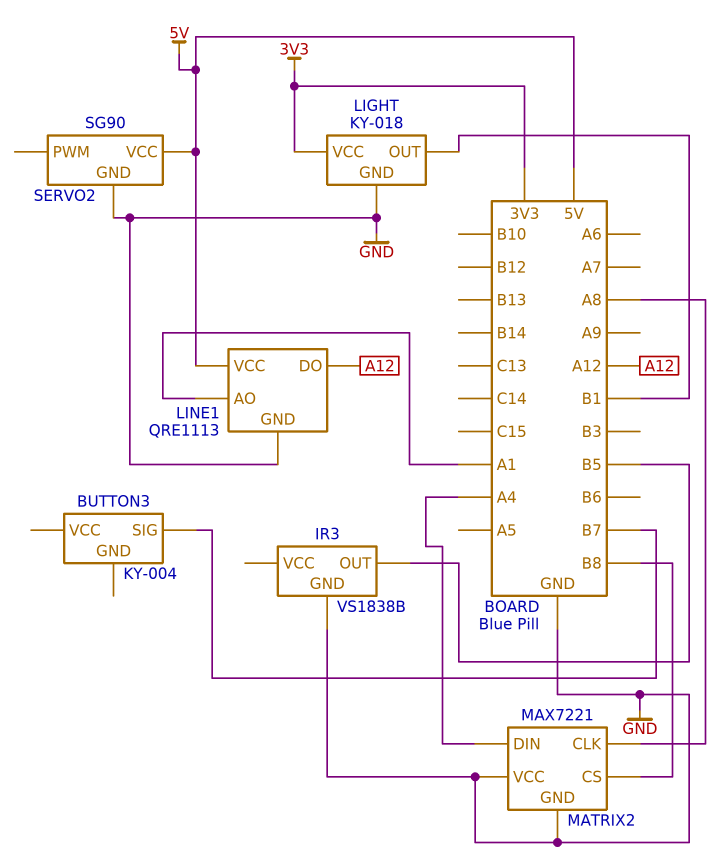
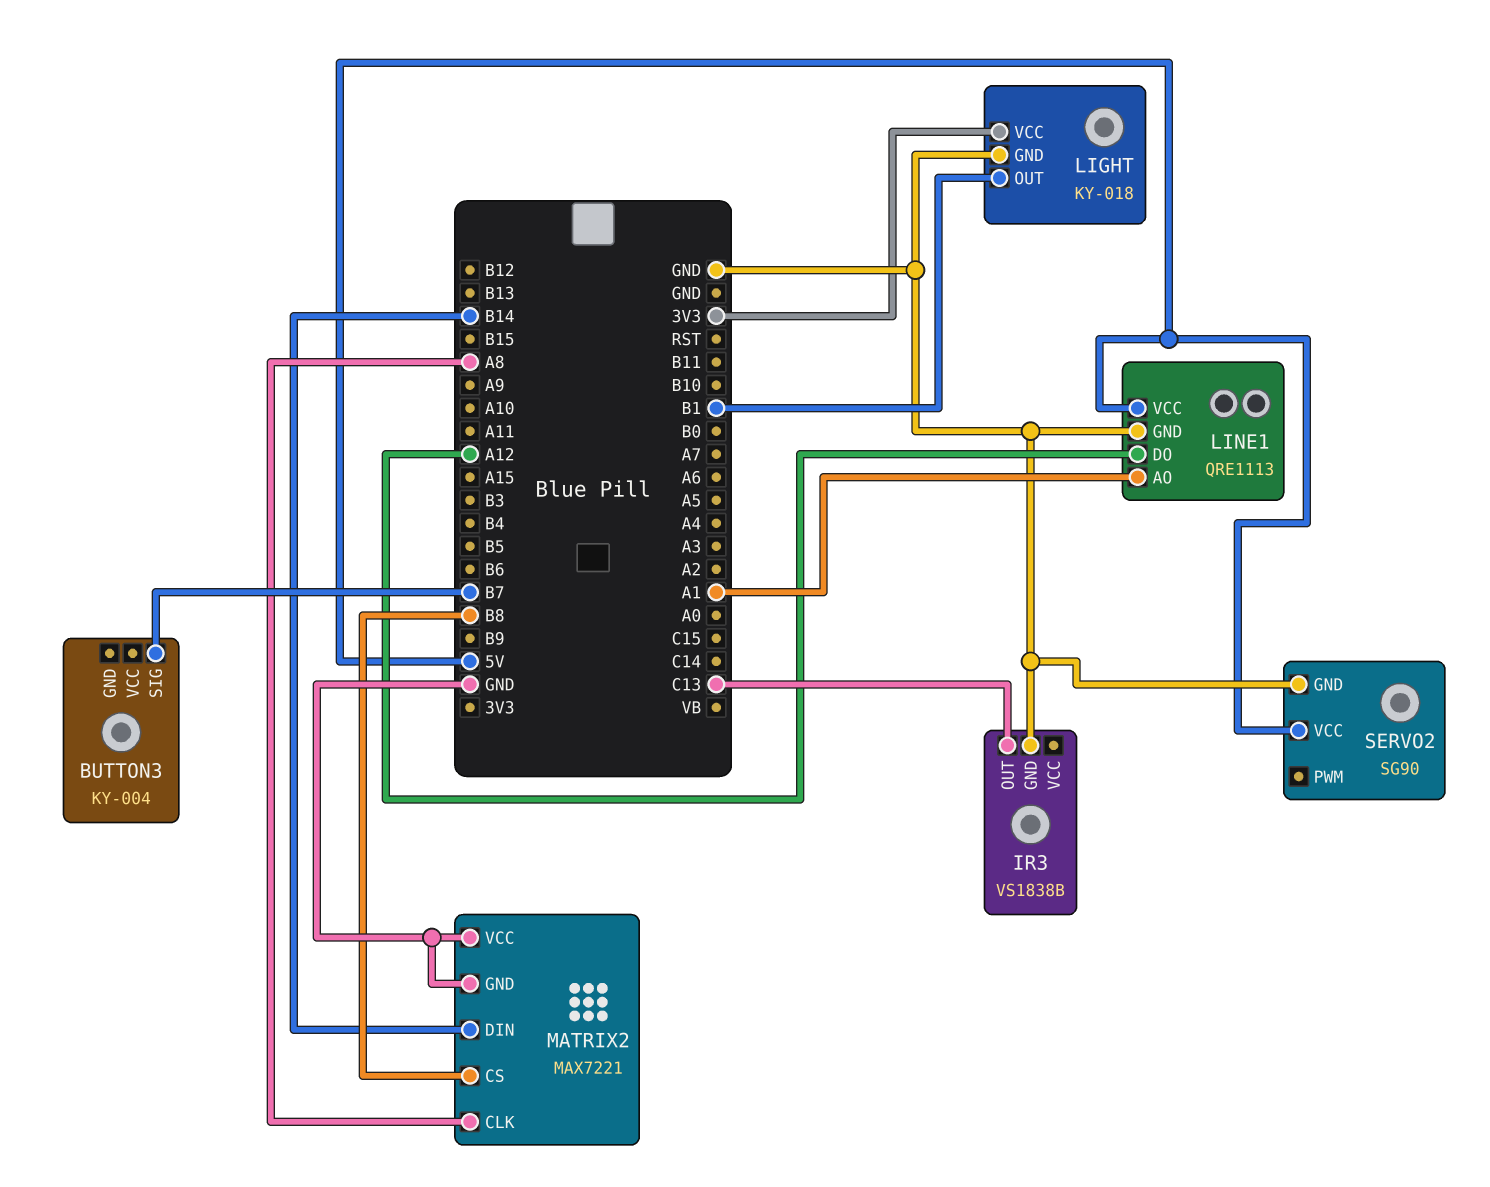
IR3 pin OUT: B5 -> C13
MATRIX2 pin DIN: A4 -> B14

